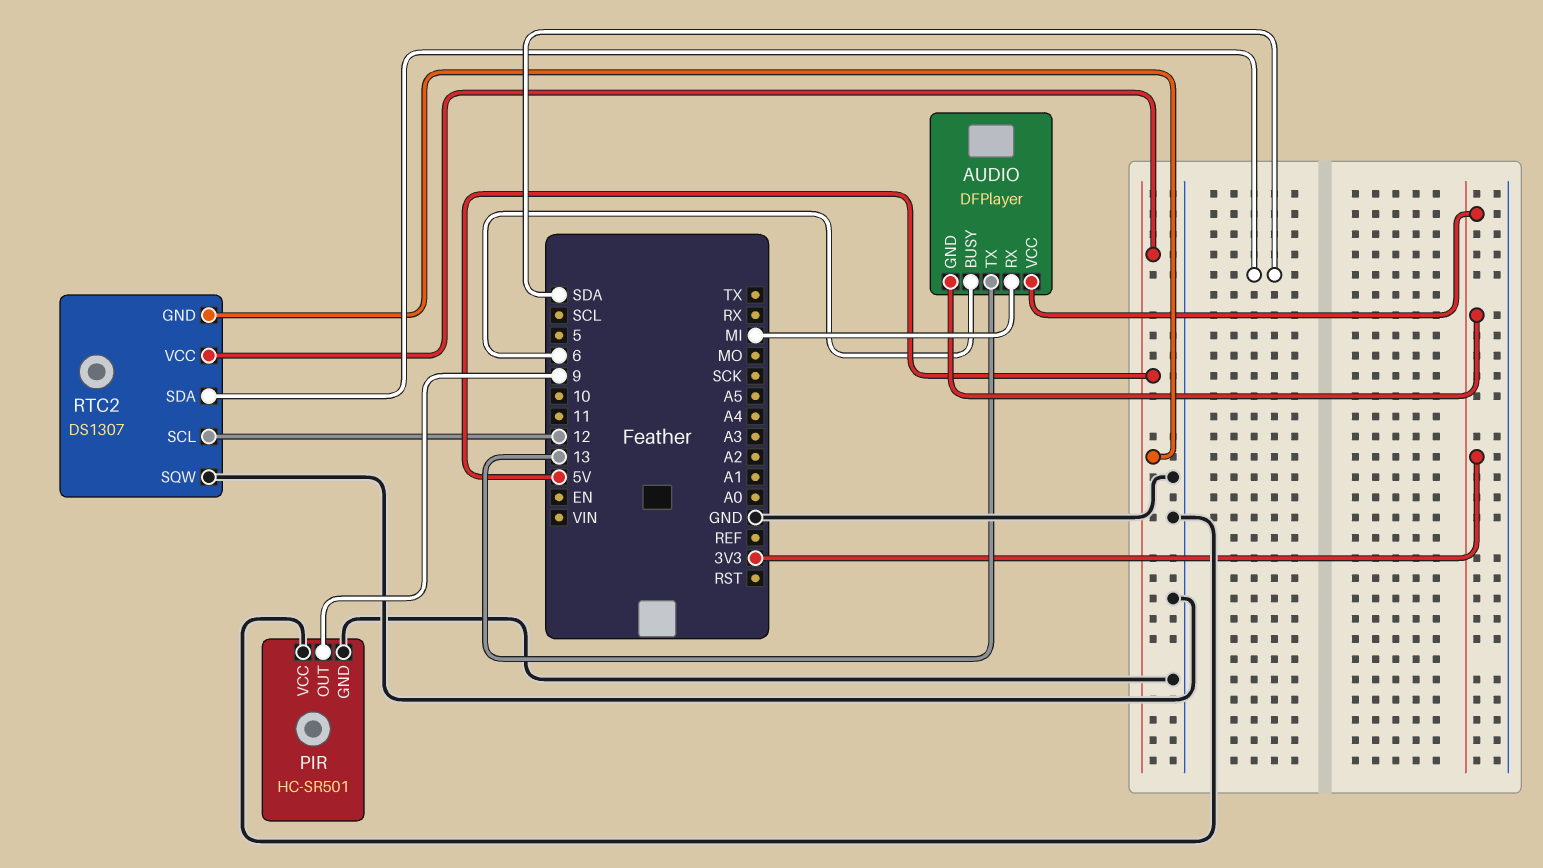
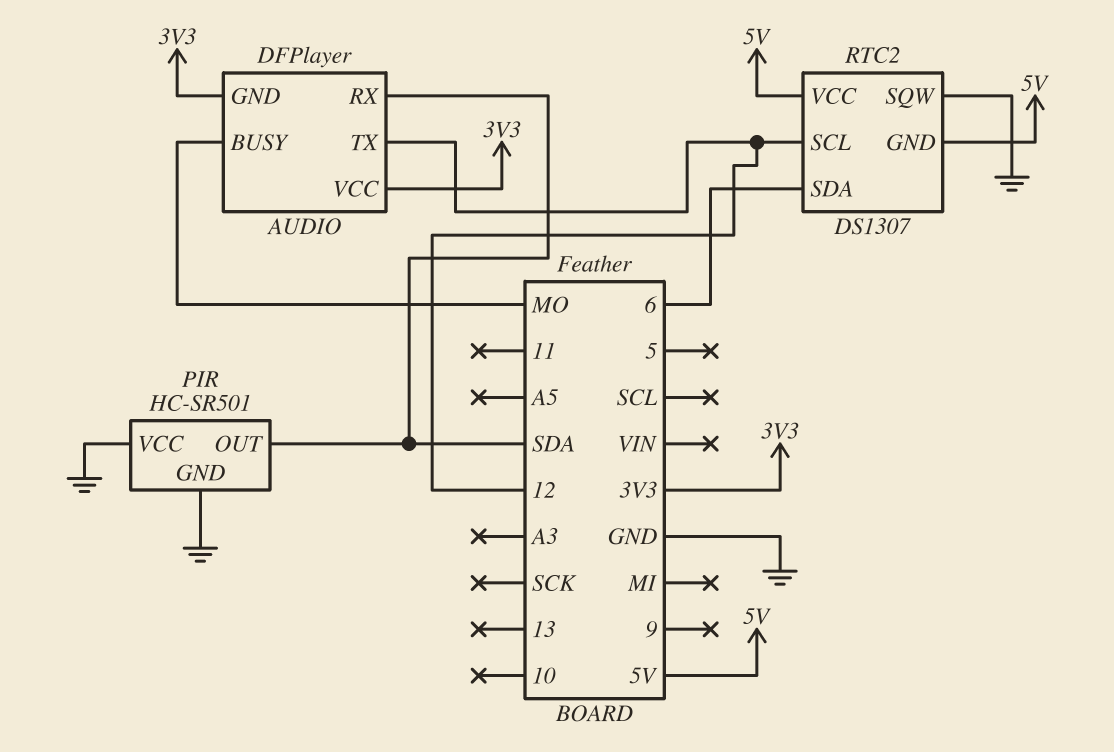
AUDIO pin BUSY: 6 -> MO
AUDIO pin RX: MI -> SDA
AUDIO pin TX: 13 -> 12
PIR pin OUT: 9 -> SDA
RTC2 pin SDA: SDA -> 6

